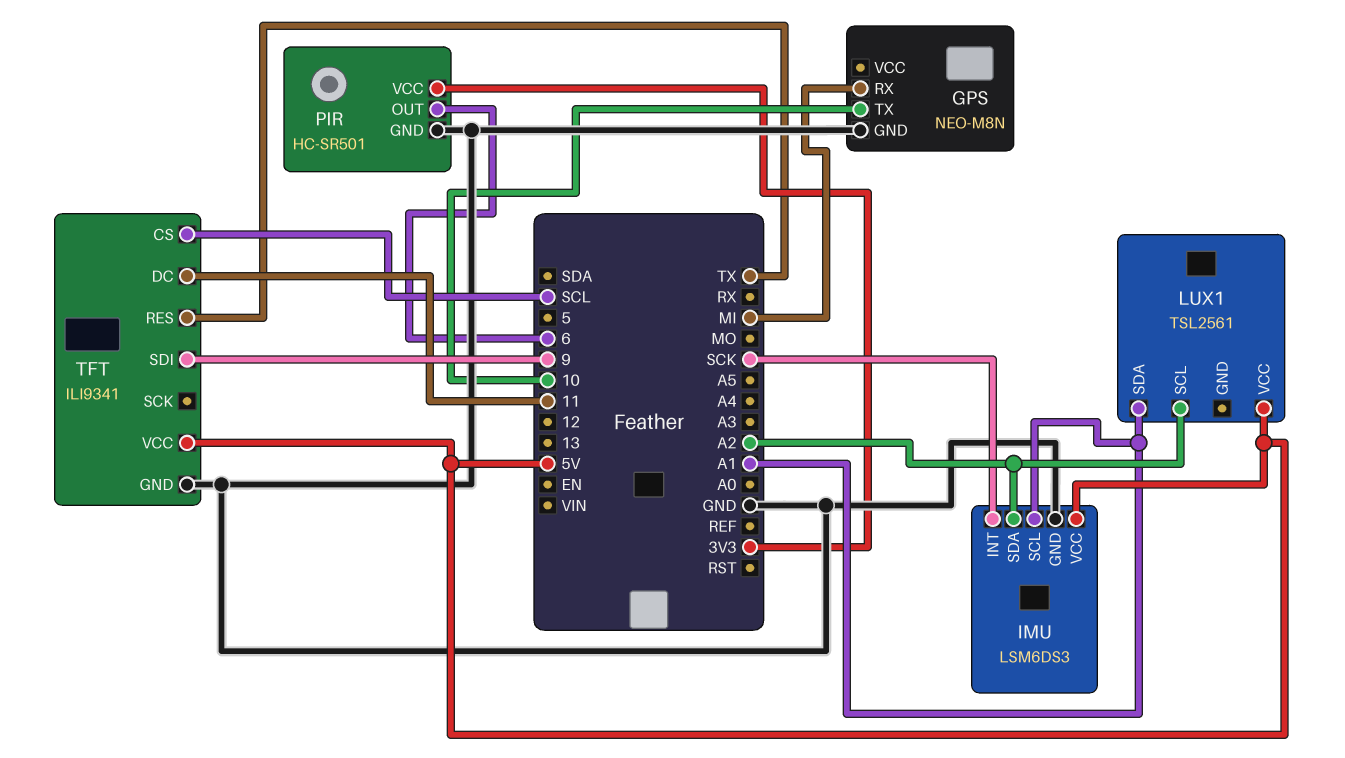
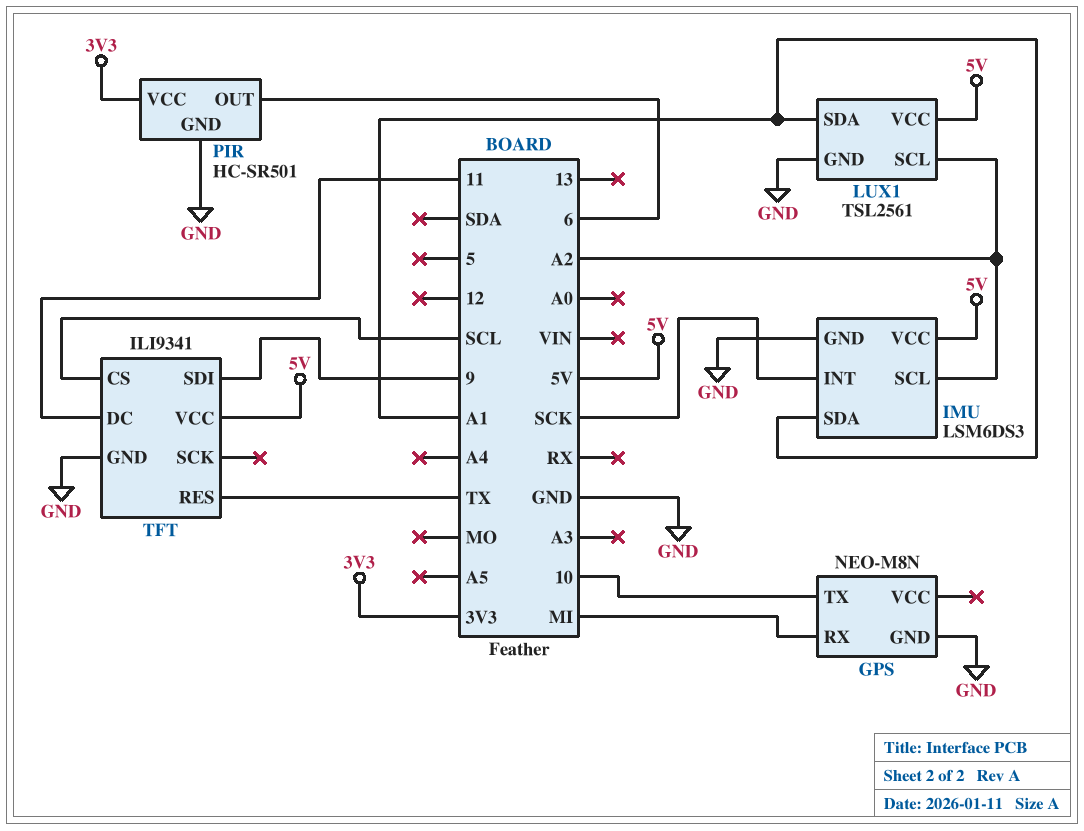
IMU pin SCL: A1 -> A2
IMU pin SDA: A2 -> A1
LUX1 pin GND: none -> GND

